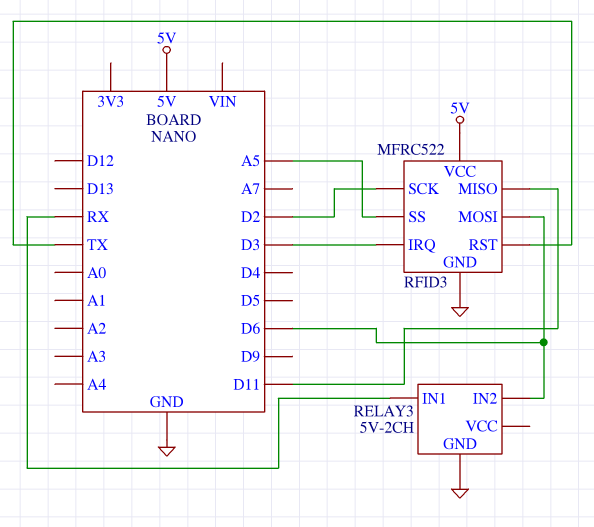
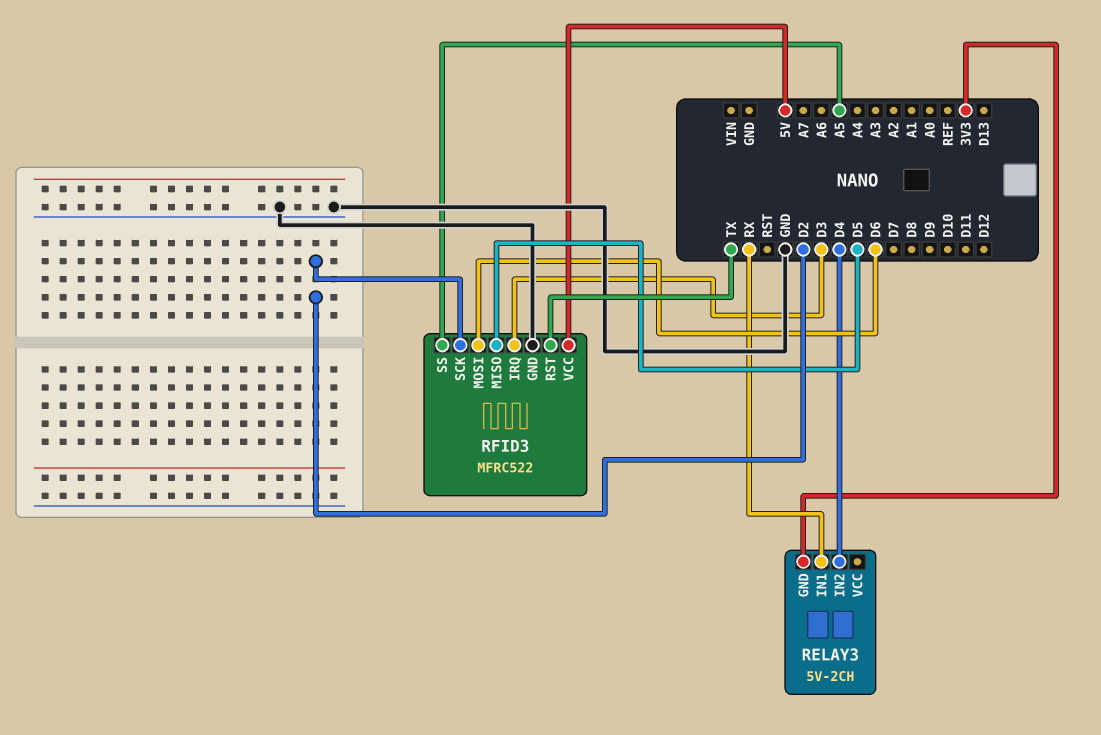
RELAY3 pin GND: GND -> 3V3
RELAY3 pin IN2: D6 -> D4
RFID3 pin MISO: D11 -> D5

